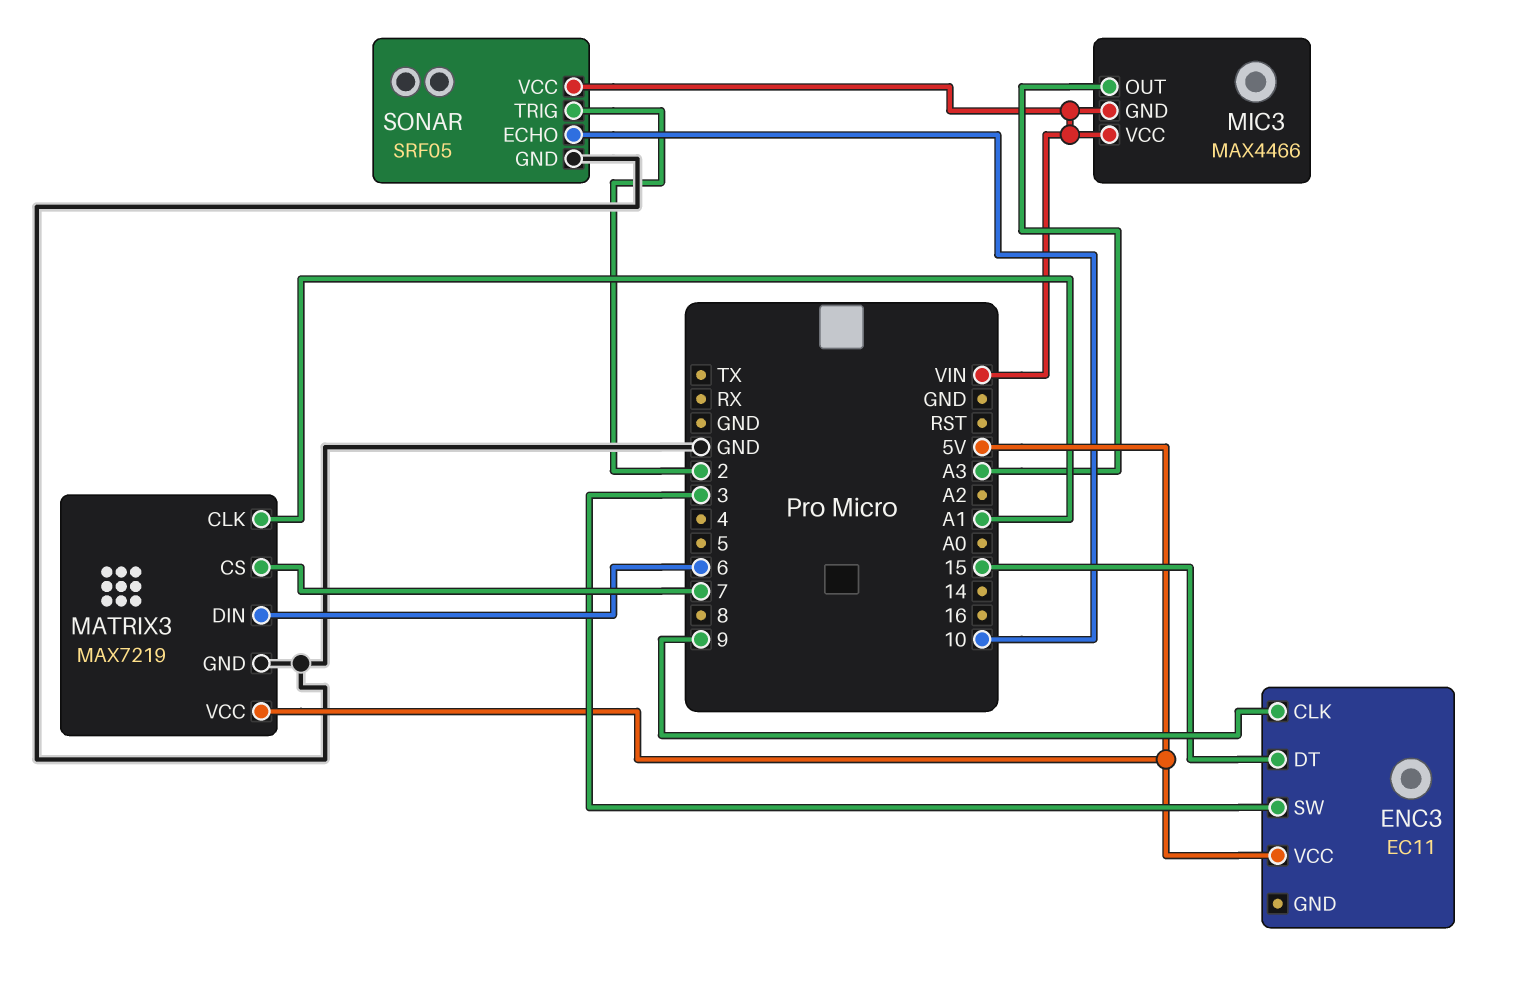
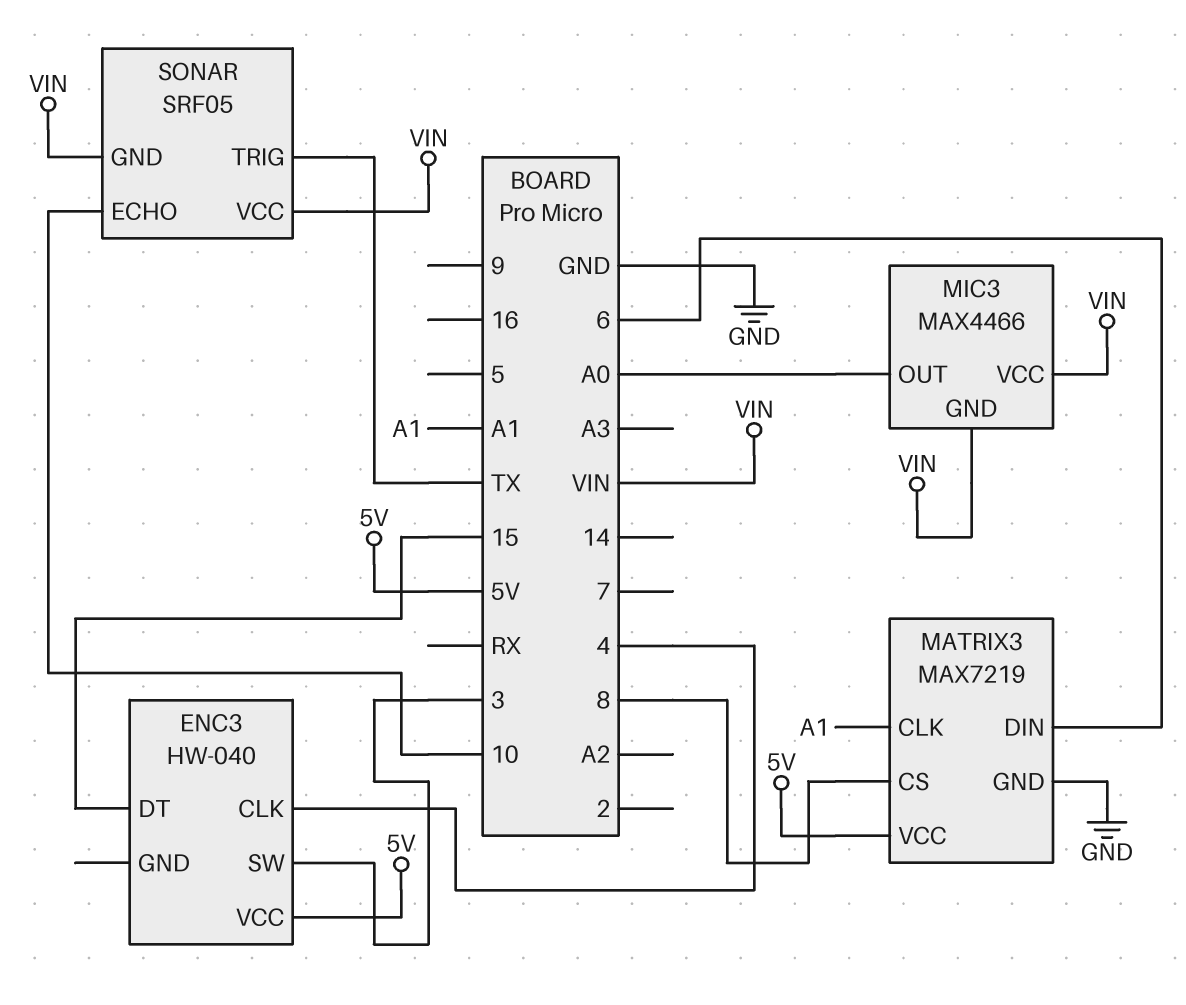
ENC3: EC11 -> HW-040
ENC3 pin CLK: 9 -> 4
MATRIX3 pin CS: 7 -> 8
MIC3 pin OUT: A3 -> A0
SONAR pin GND: GND -> VIN
SONAR pin TRIG: 2 -> TX

